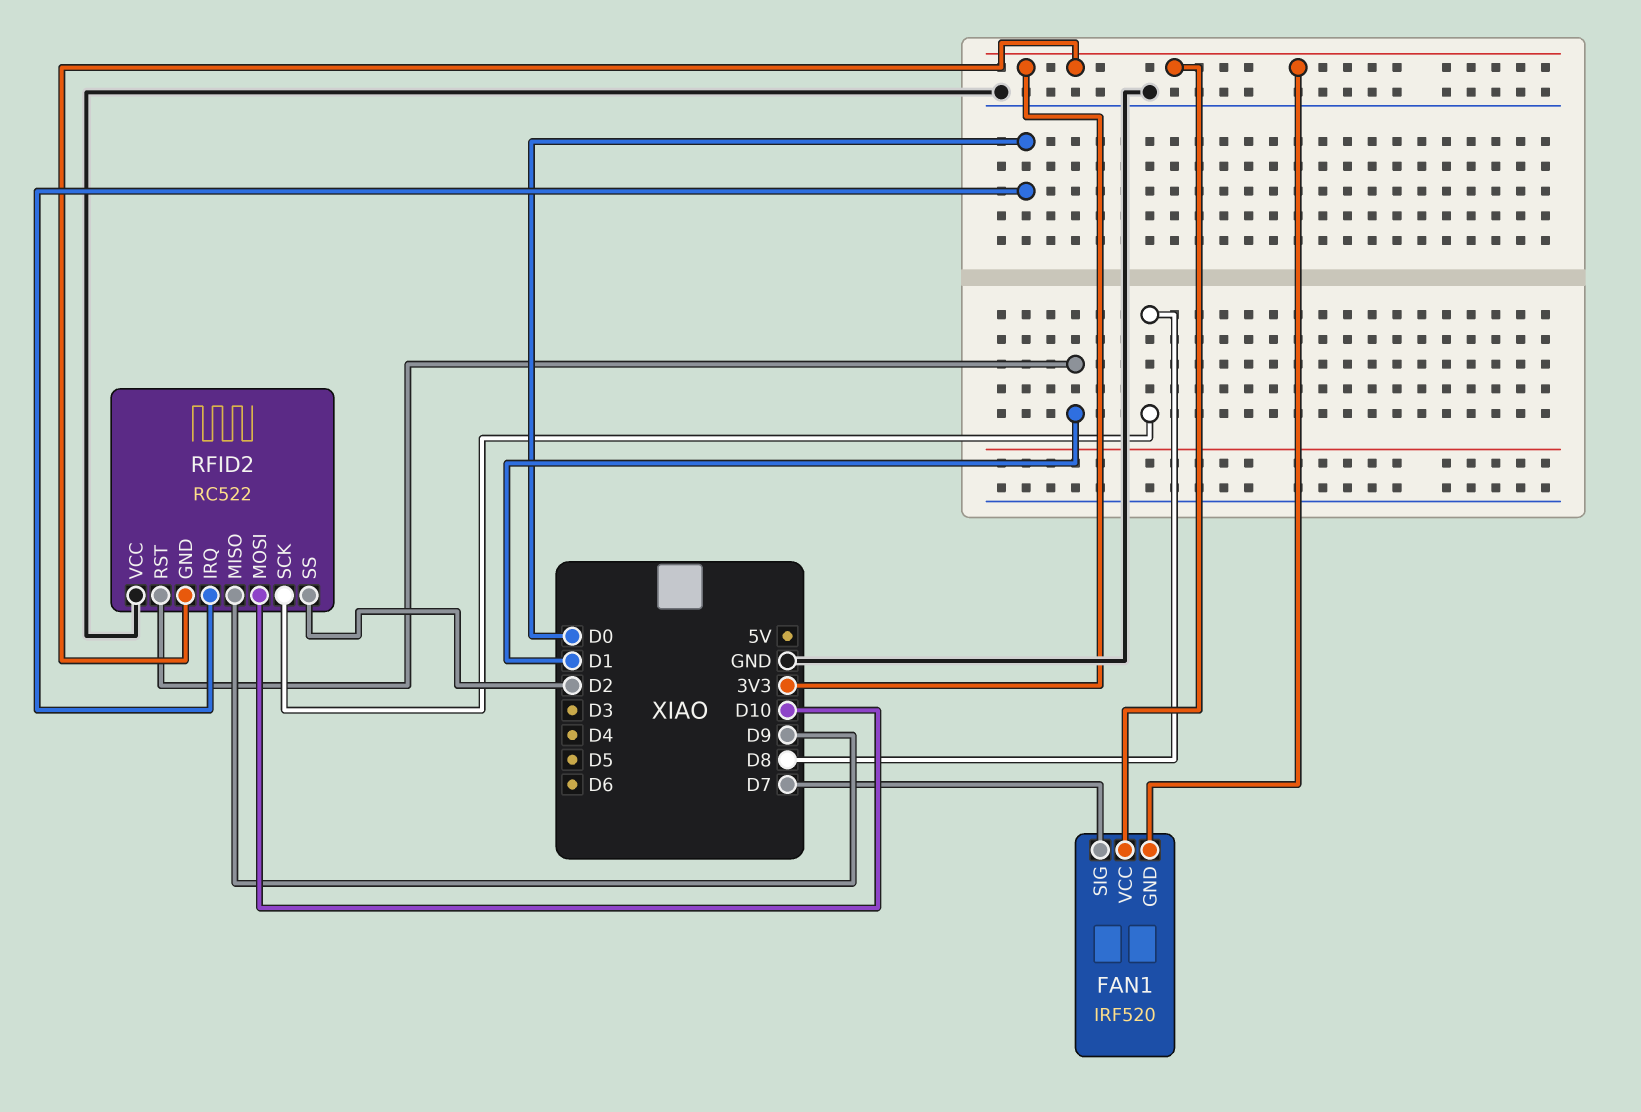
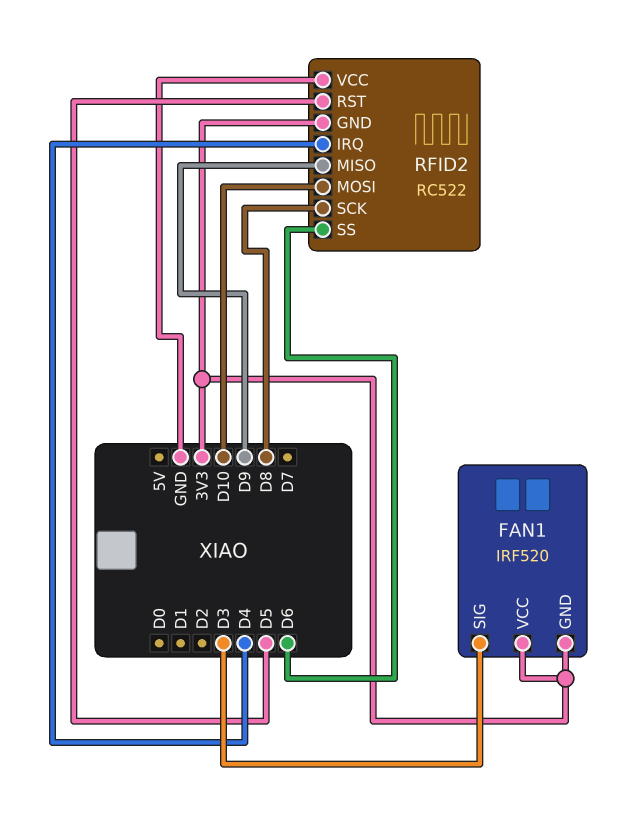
FAN1 pin SIG: D7 -> D3
RFID2 pin IRQ: D0 -> D4
RFID2 pin RST: D1 -> D5
RFID2 pin SS: D2 -> D6

